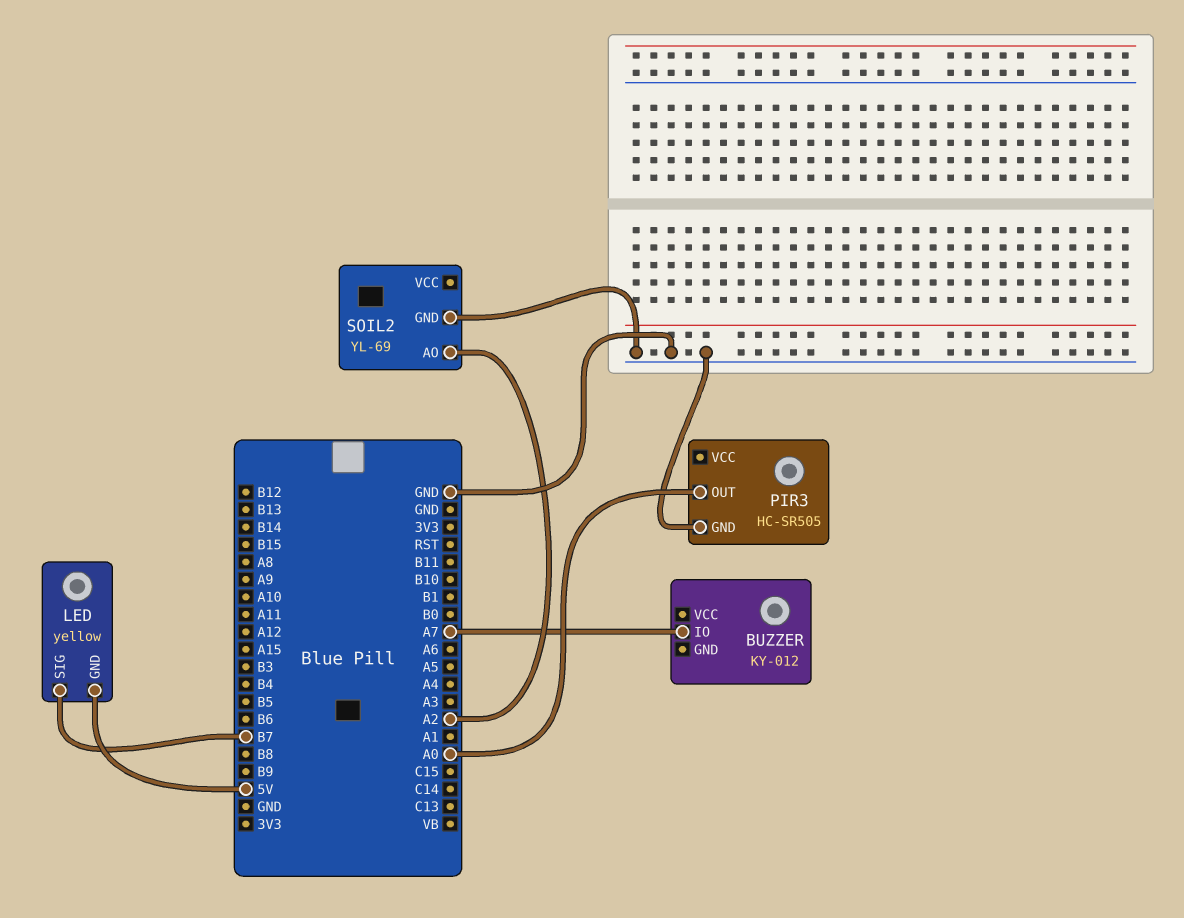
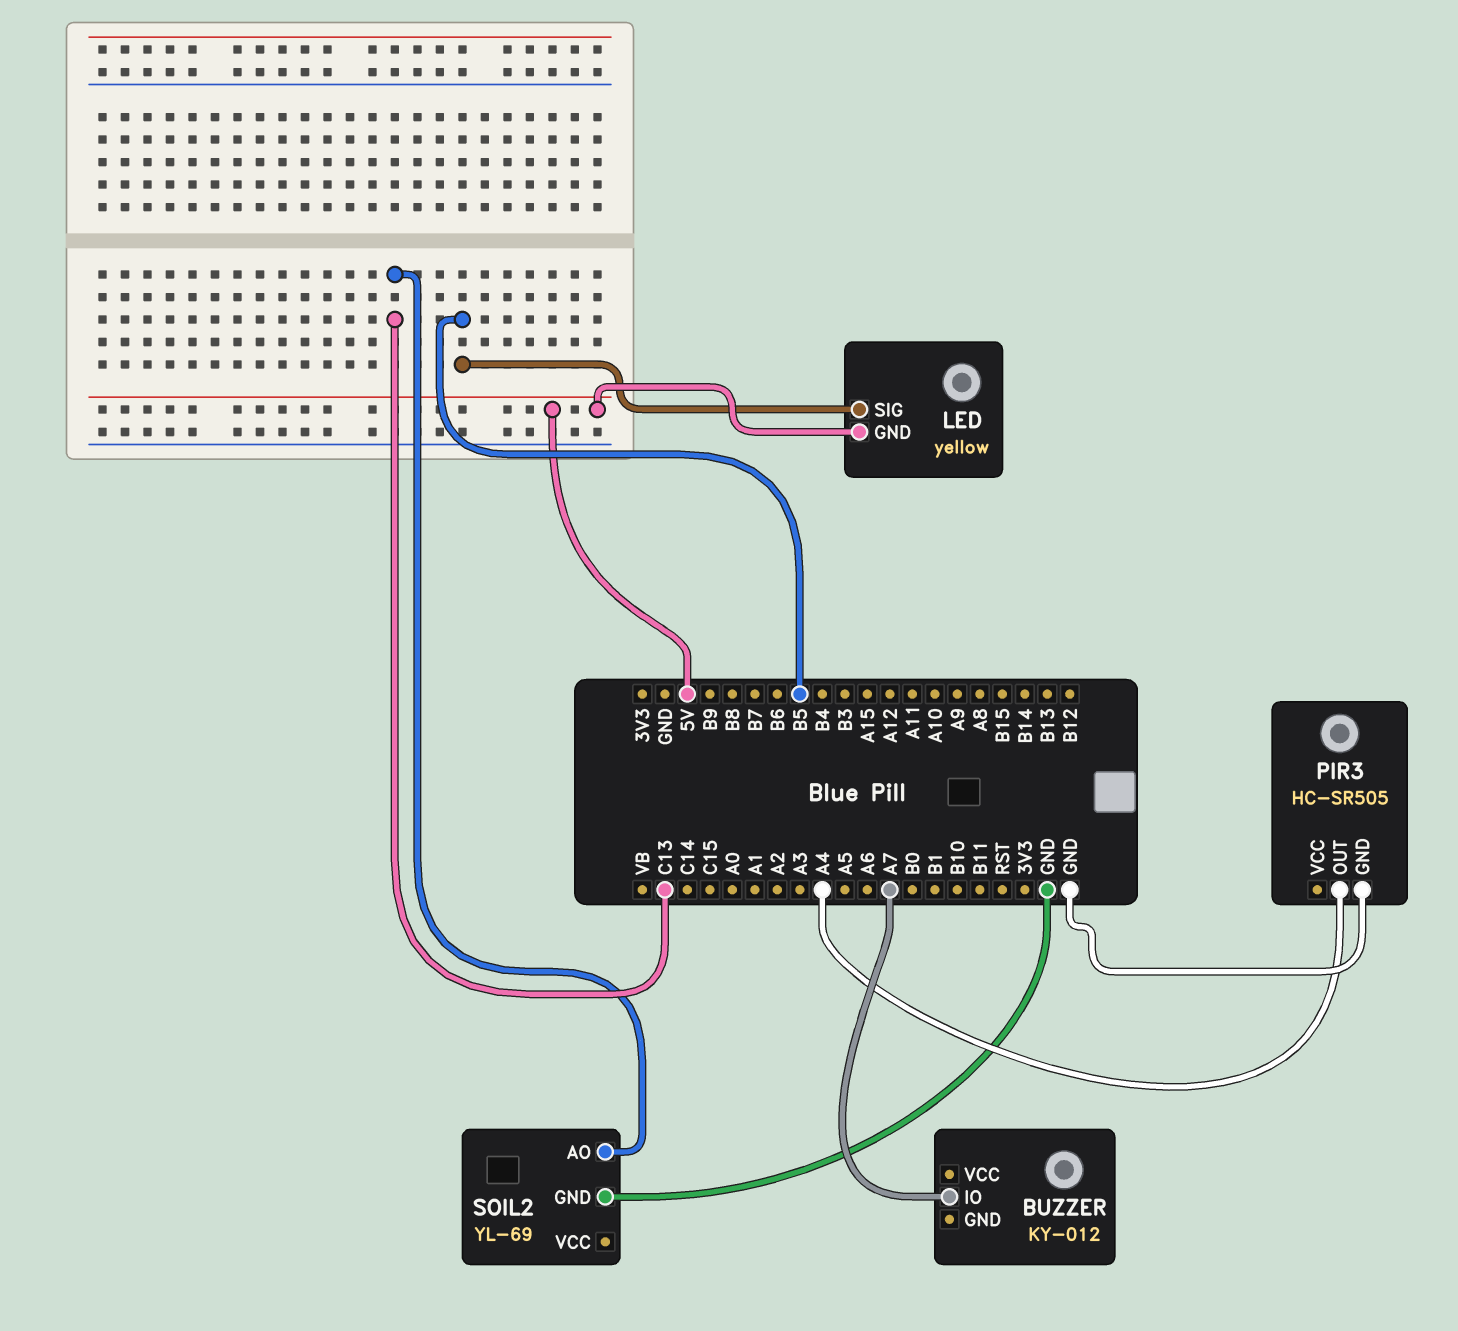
LED pin SIG: B7 -> B5
PIR3 pin OUT: A0 -> A4
SOIL2 pin AO: A2 -> C13

